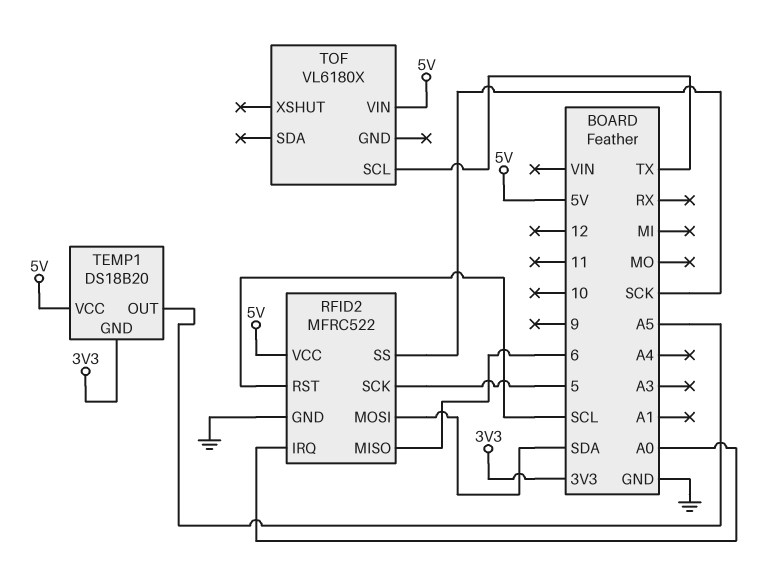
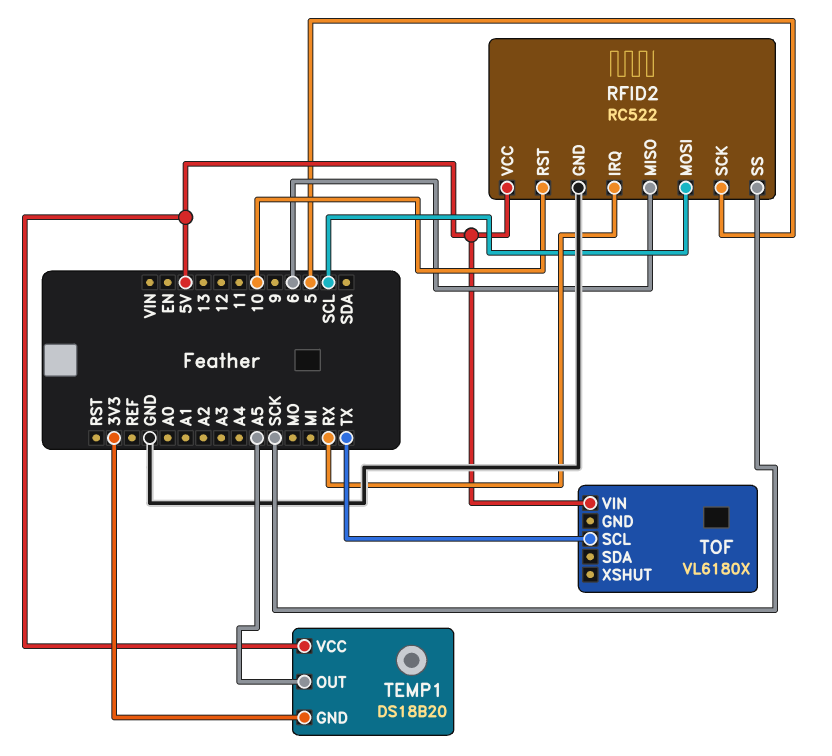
RFID2: MFRC522 -> RC522
RFID2 pin IRQ: A0 -> RX
RFID2 pin MOSI: SDA -> SCL
RFID2 pin RST: SCL -> 10

